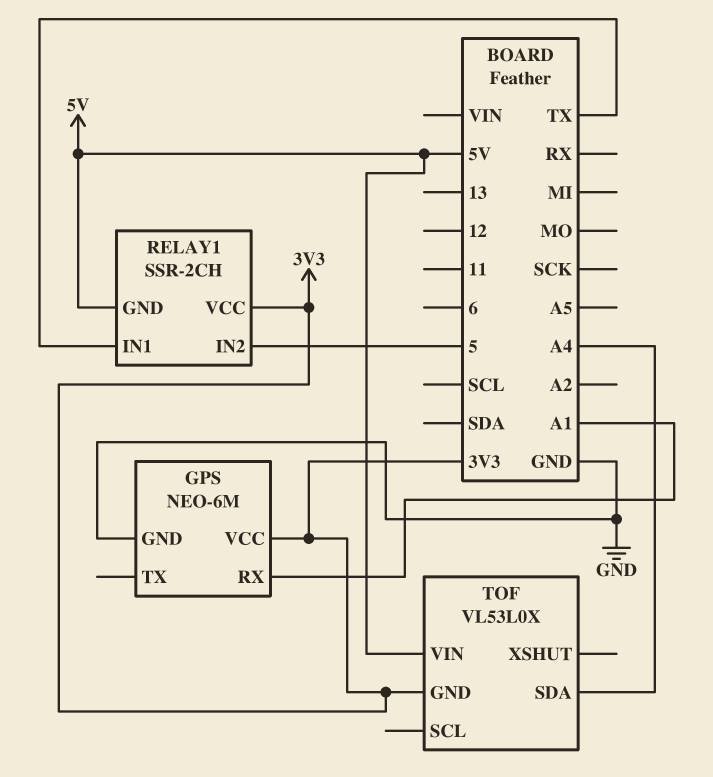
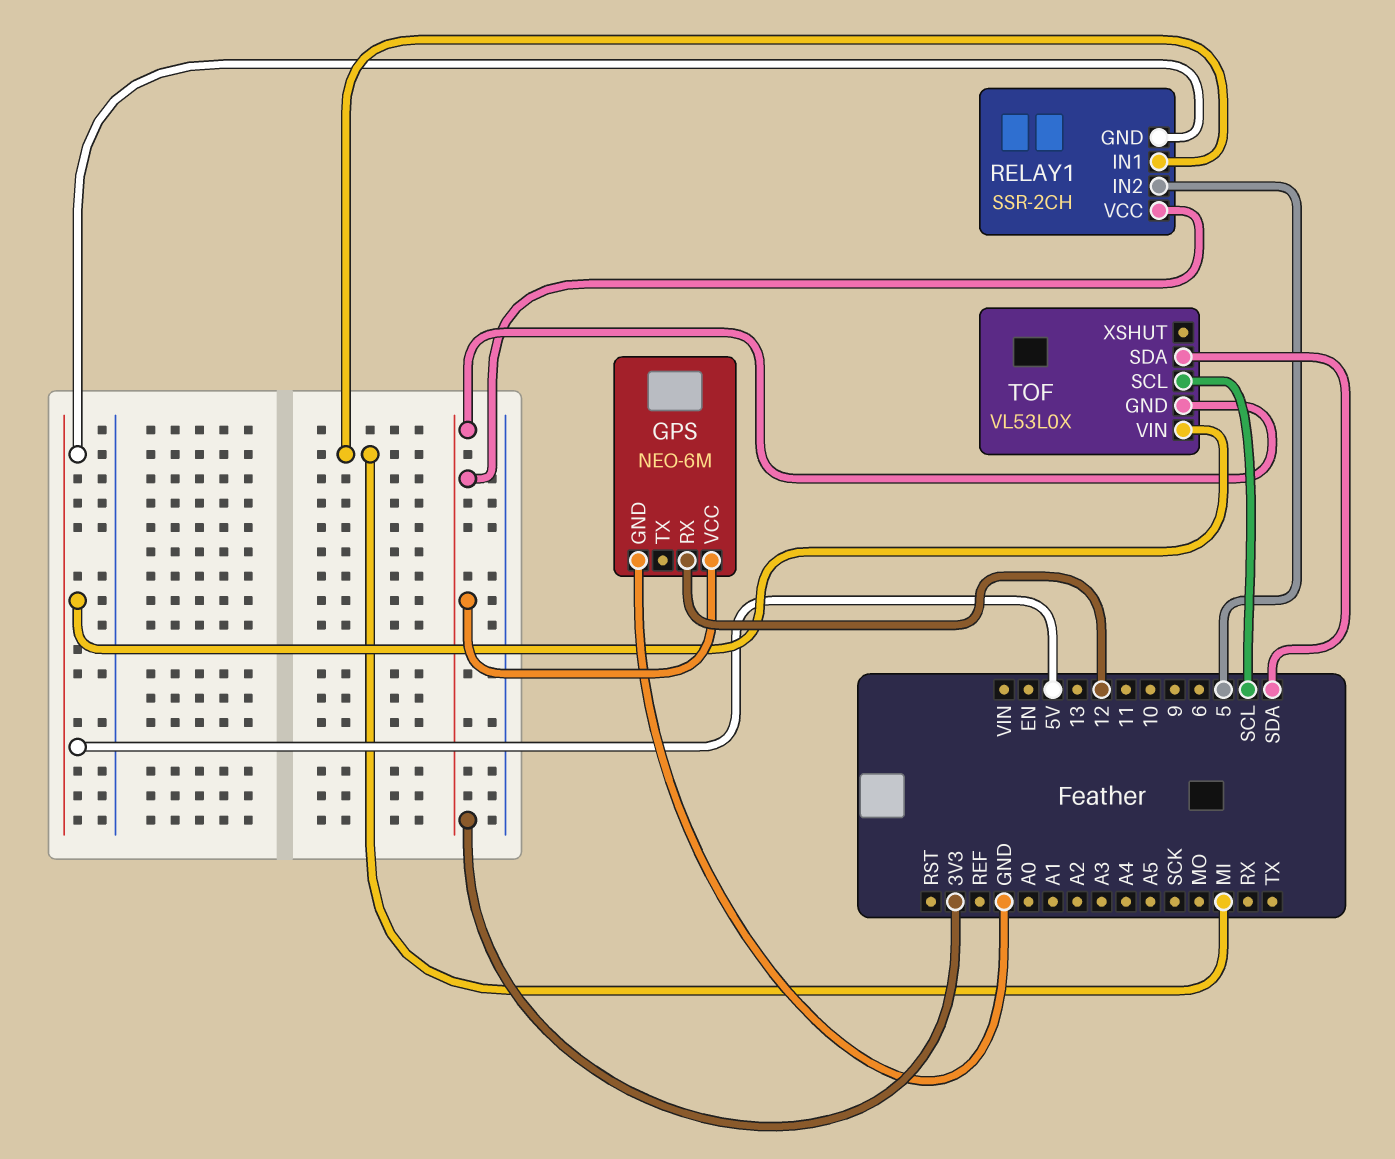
GPS pin RX: A1 -> 12
RELAY1 pin IN1: TX -> MI
TOF pin SCL: none -> SCL
TOF pin SDA: A4 -> SDA

